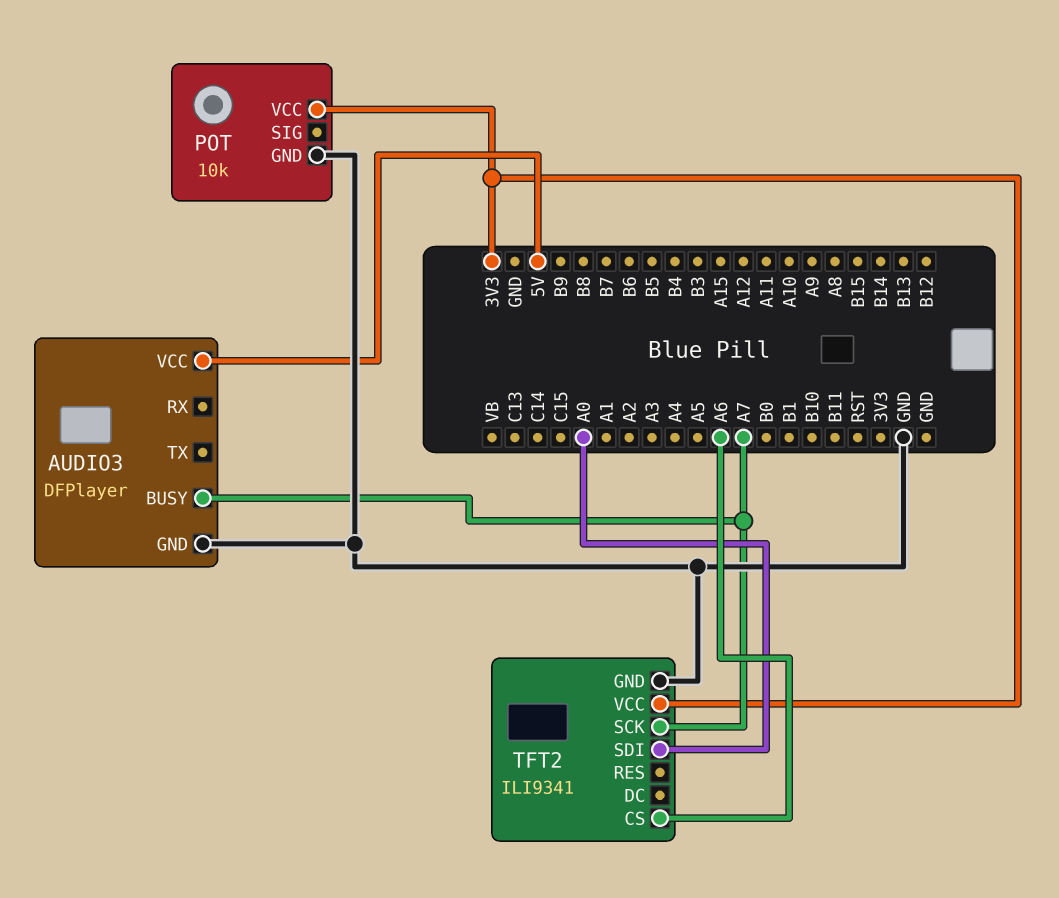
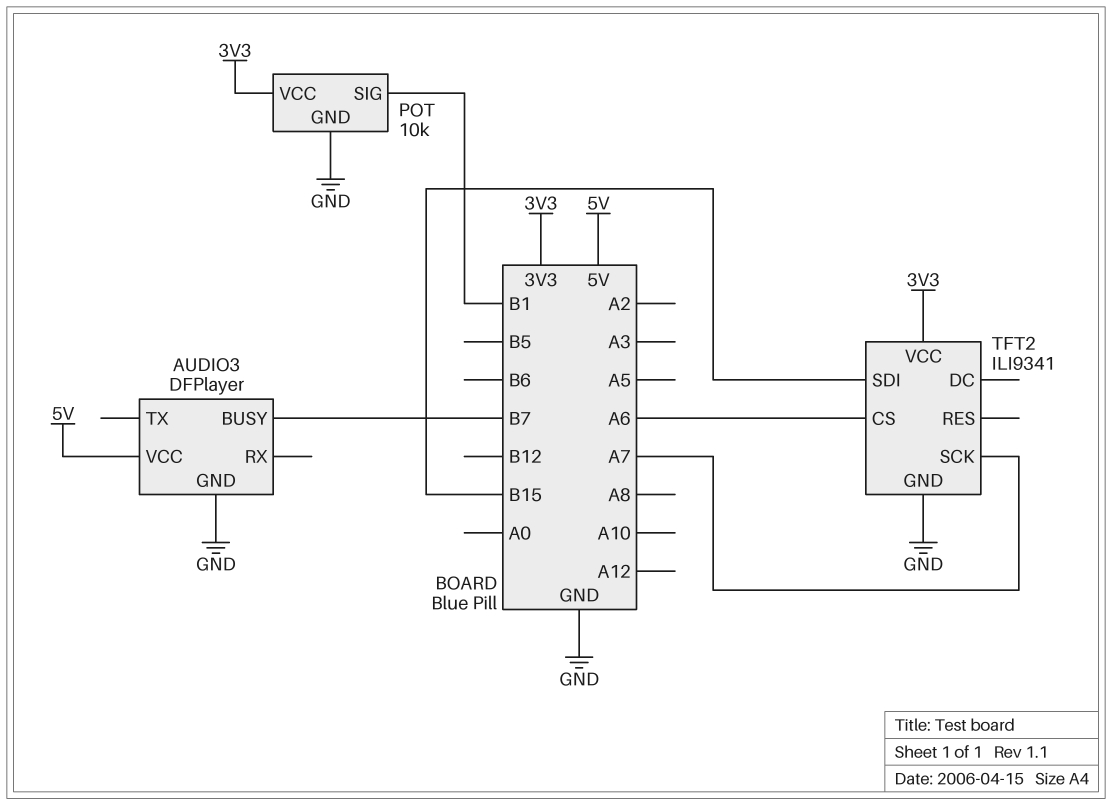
AUDIO3 pin BUSY: A7 -> B7
POT pin SIG: none -> B1
TFT2 pin SDI: A0 -> B15

